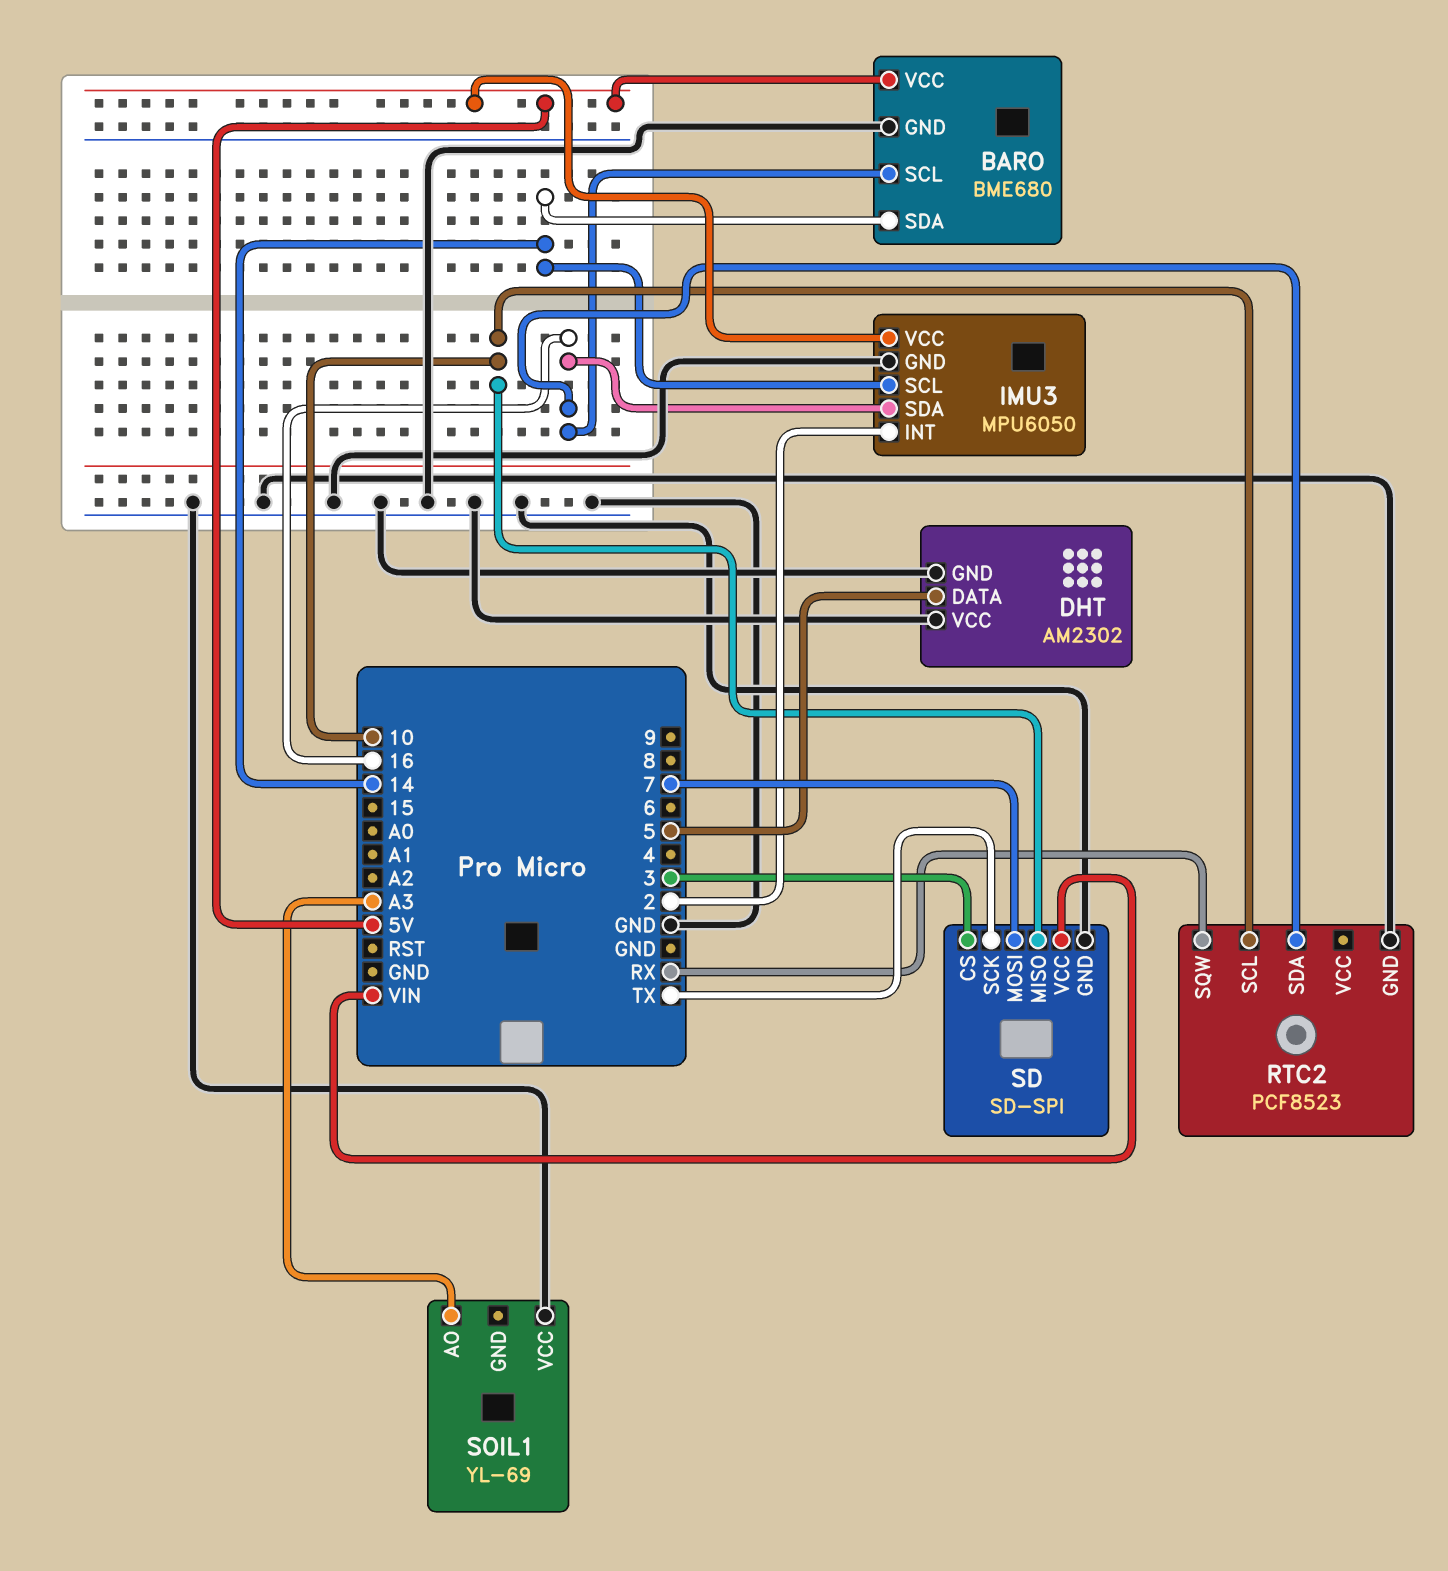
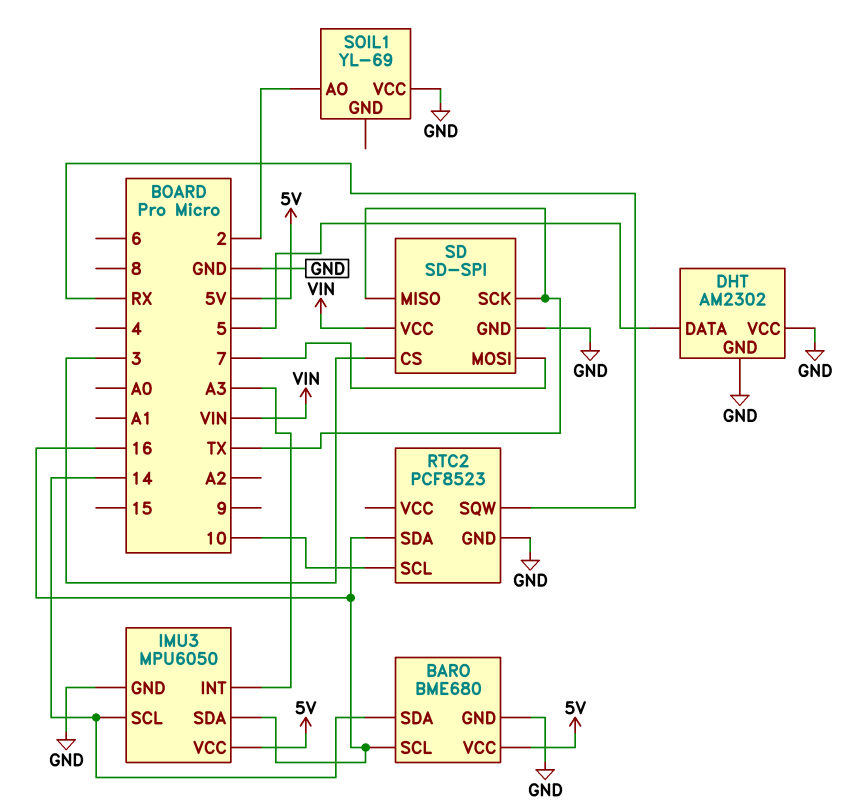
IMU3 pin INT: 2 -> A3
SD pin MISO: 10 -> TX
SOIL1 pin AO: A3 -> 2

